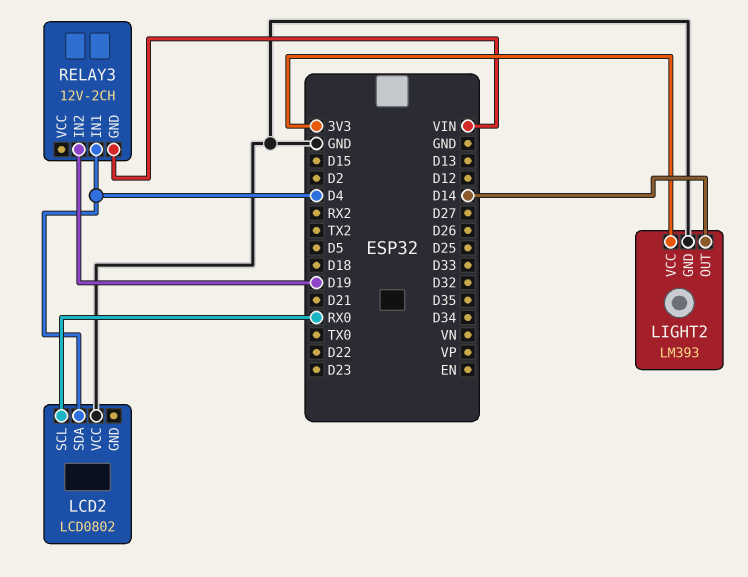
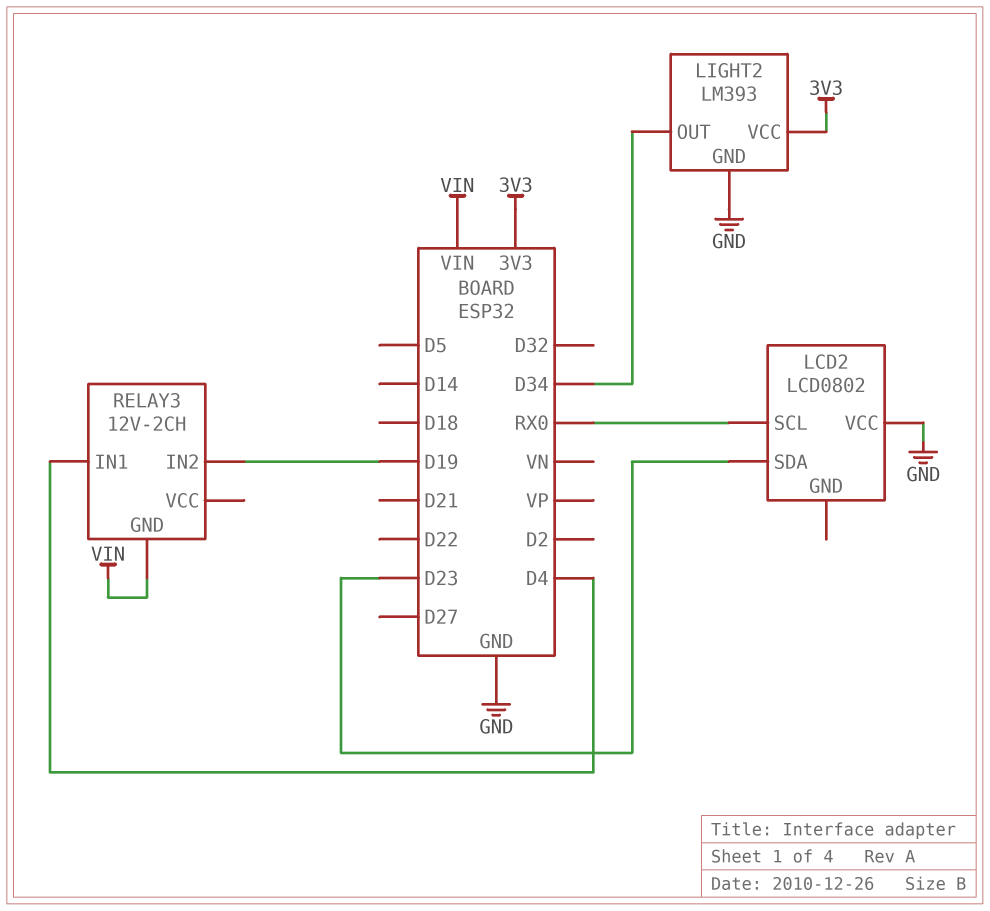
LCD2 pin SDA: D4 -> D23
LIGHT2 pin OUT: D14 -> D34

